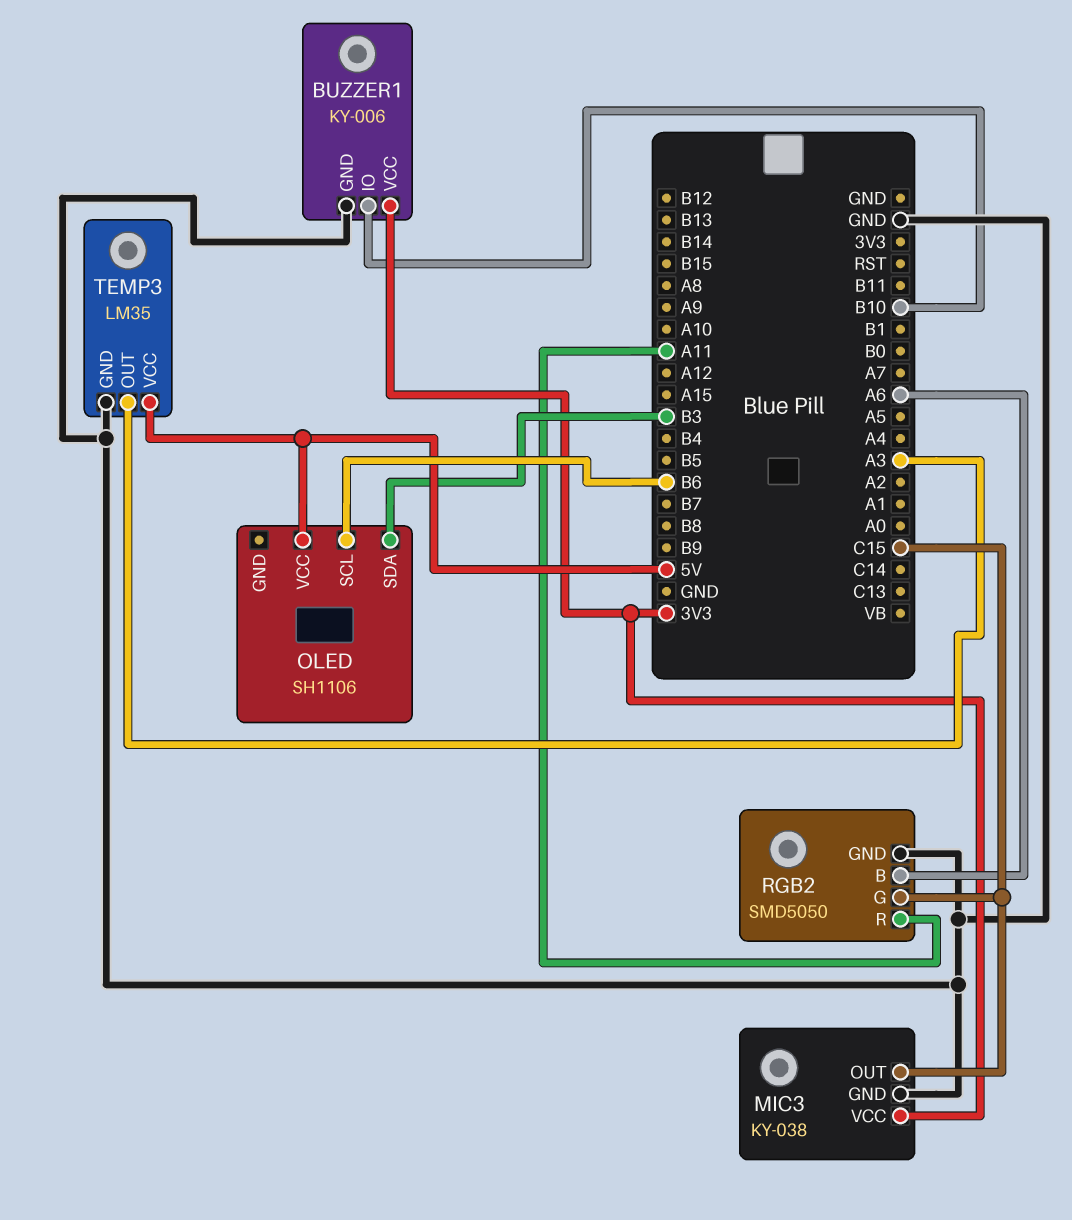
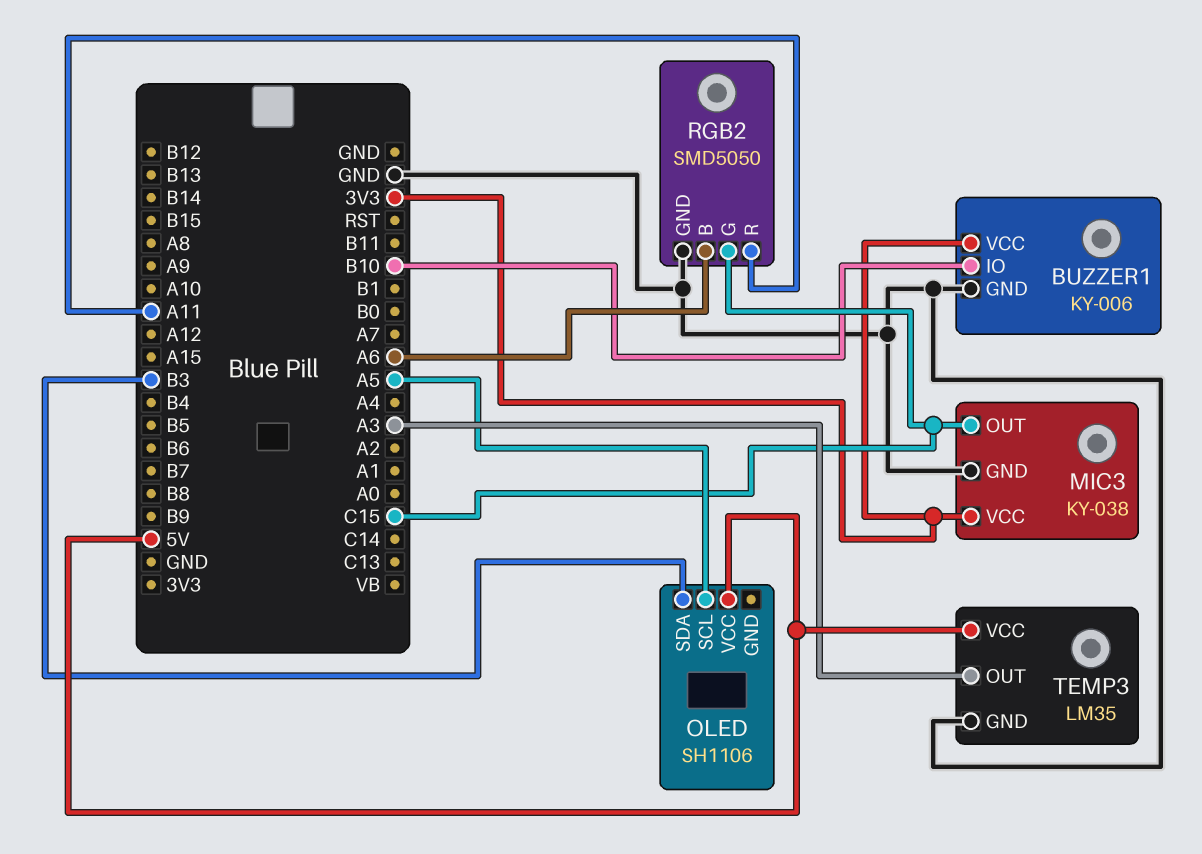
OLED pin SCL: B6 -> A5

